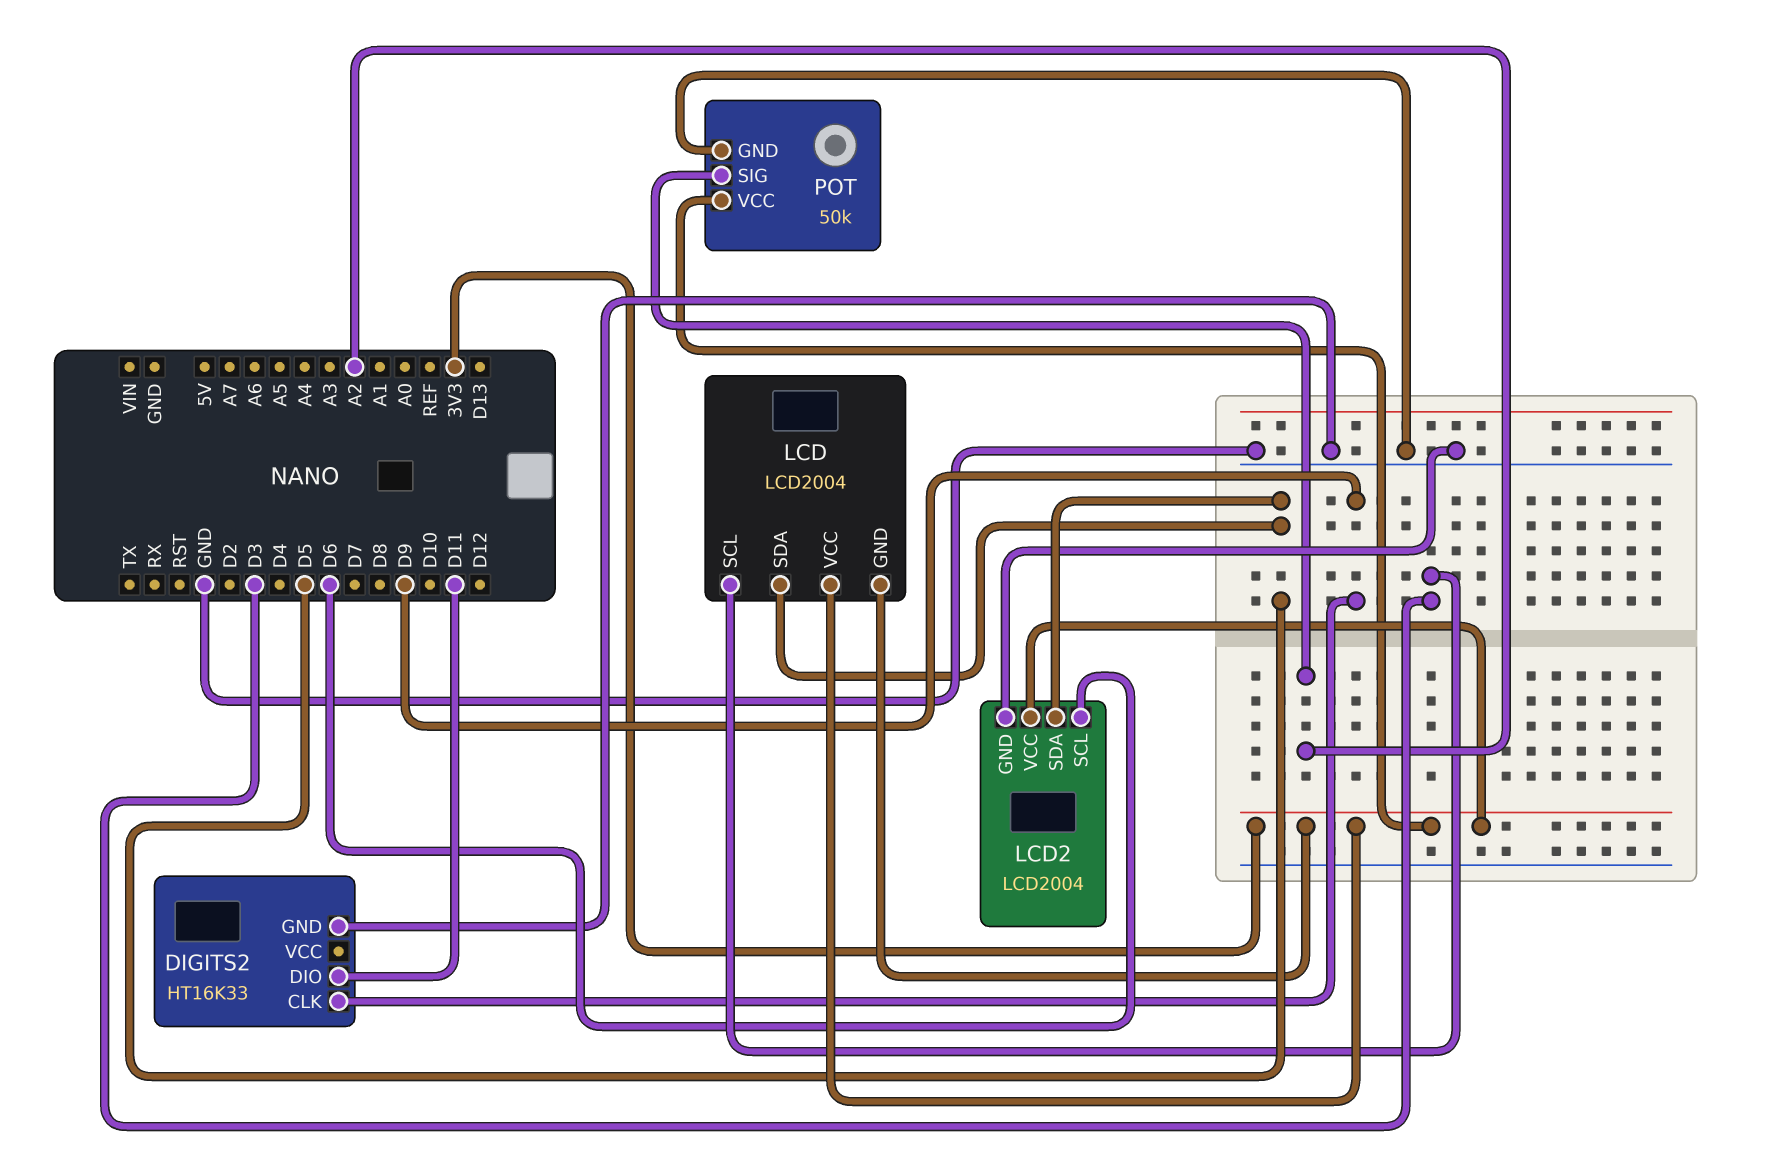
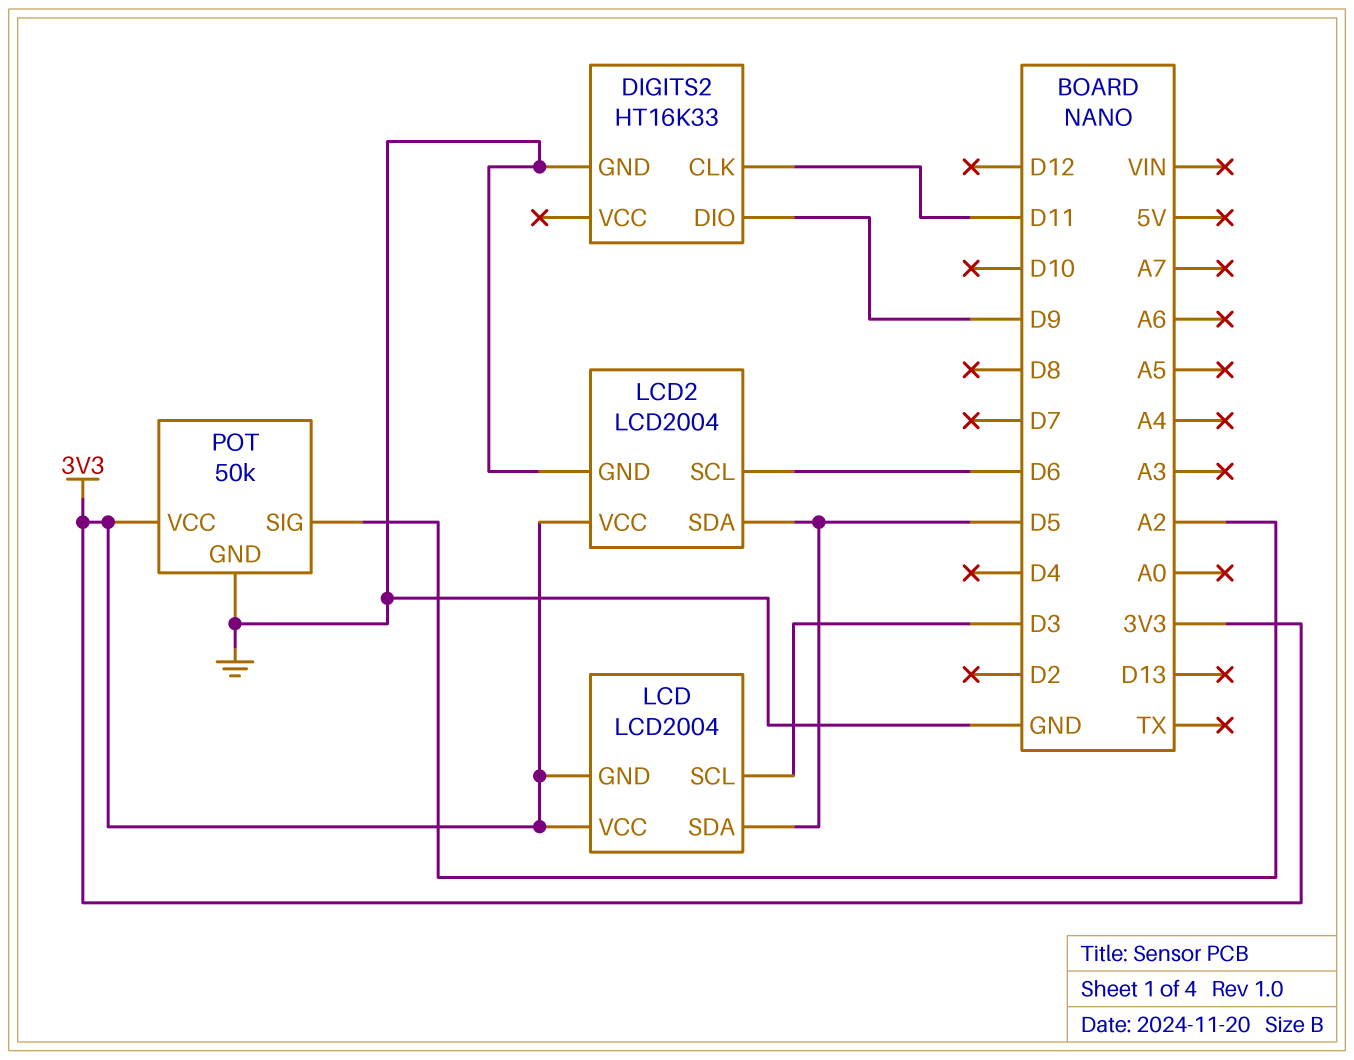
DIGITS2 pin CLK: D9 -> D11
DIGITS2 pin DIO: D11 -> D9

